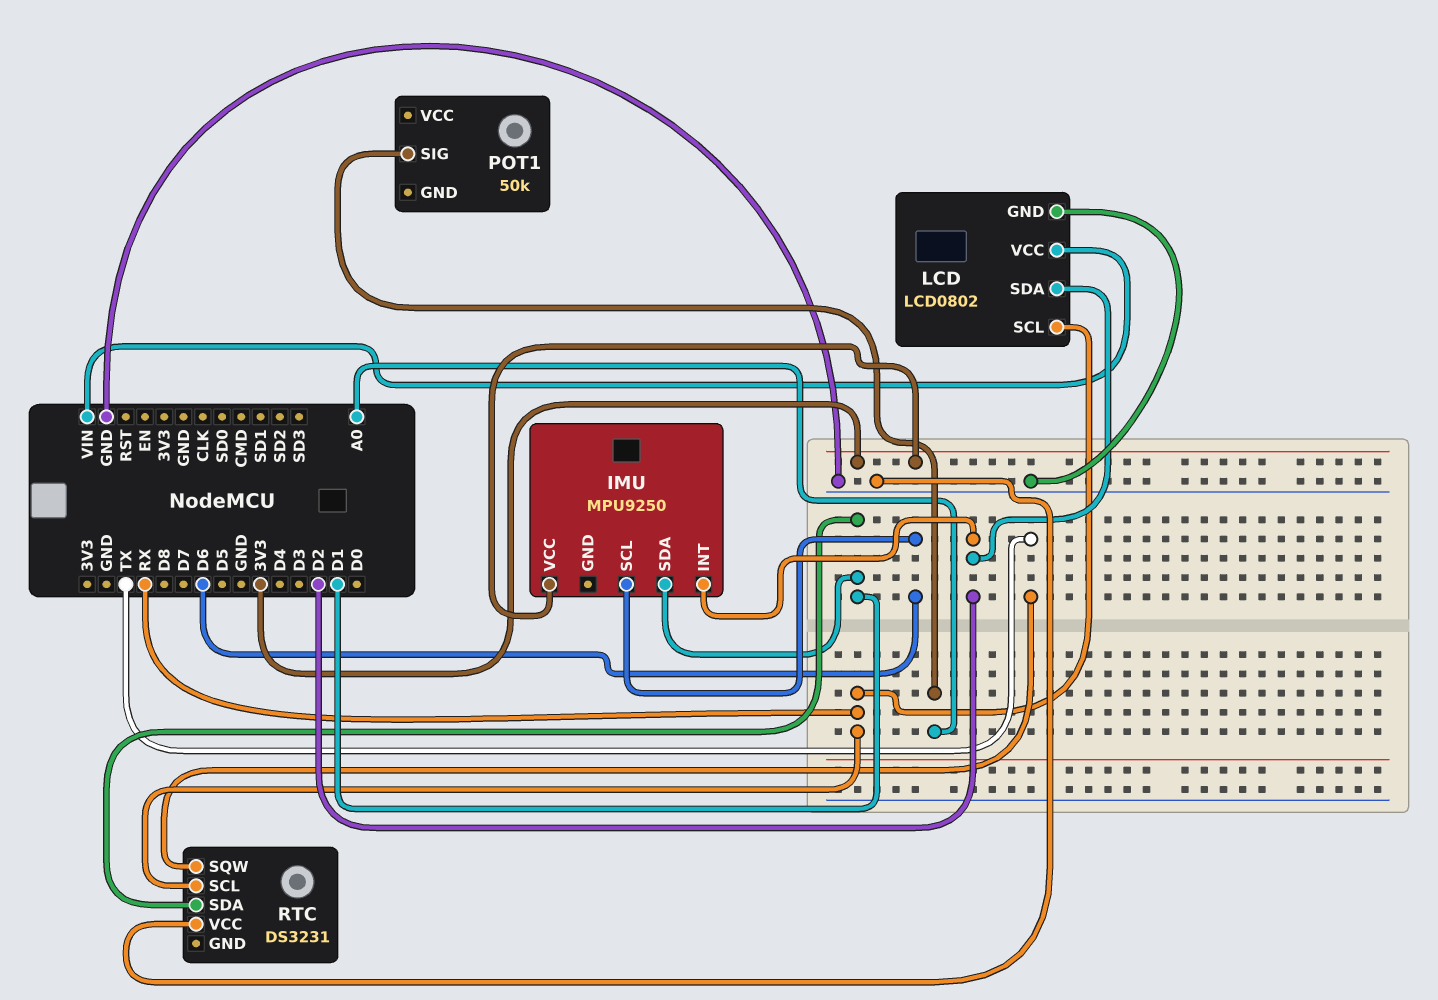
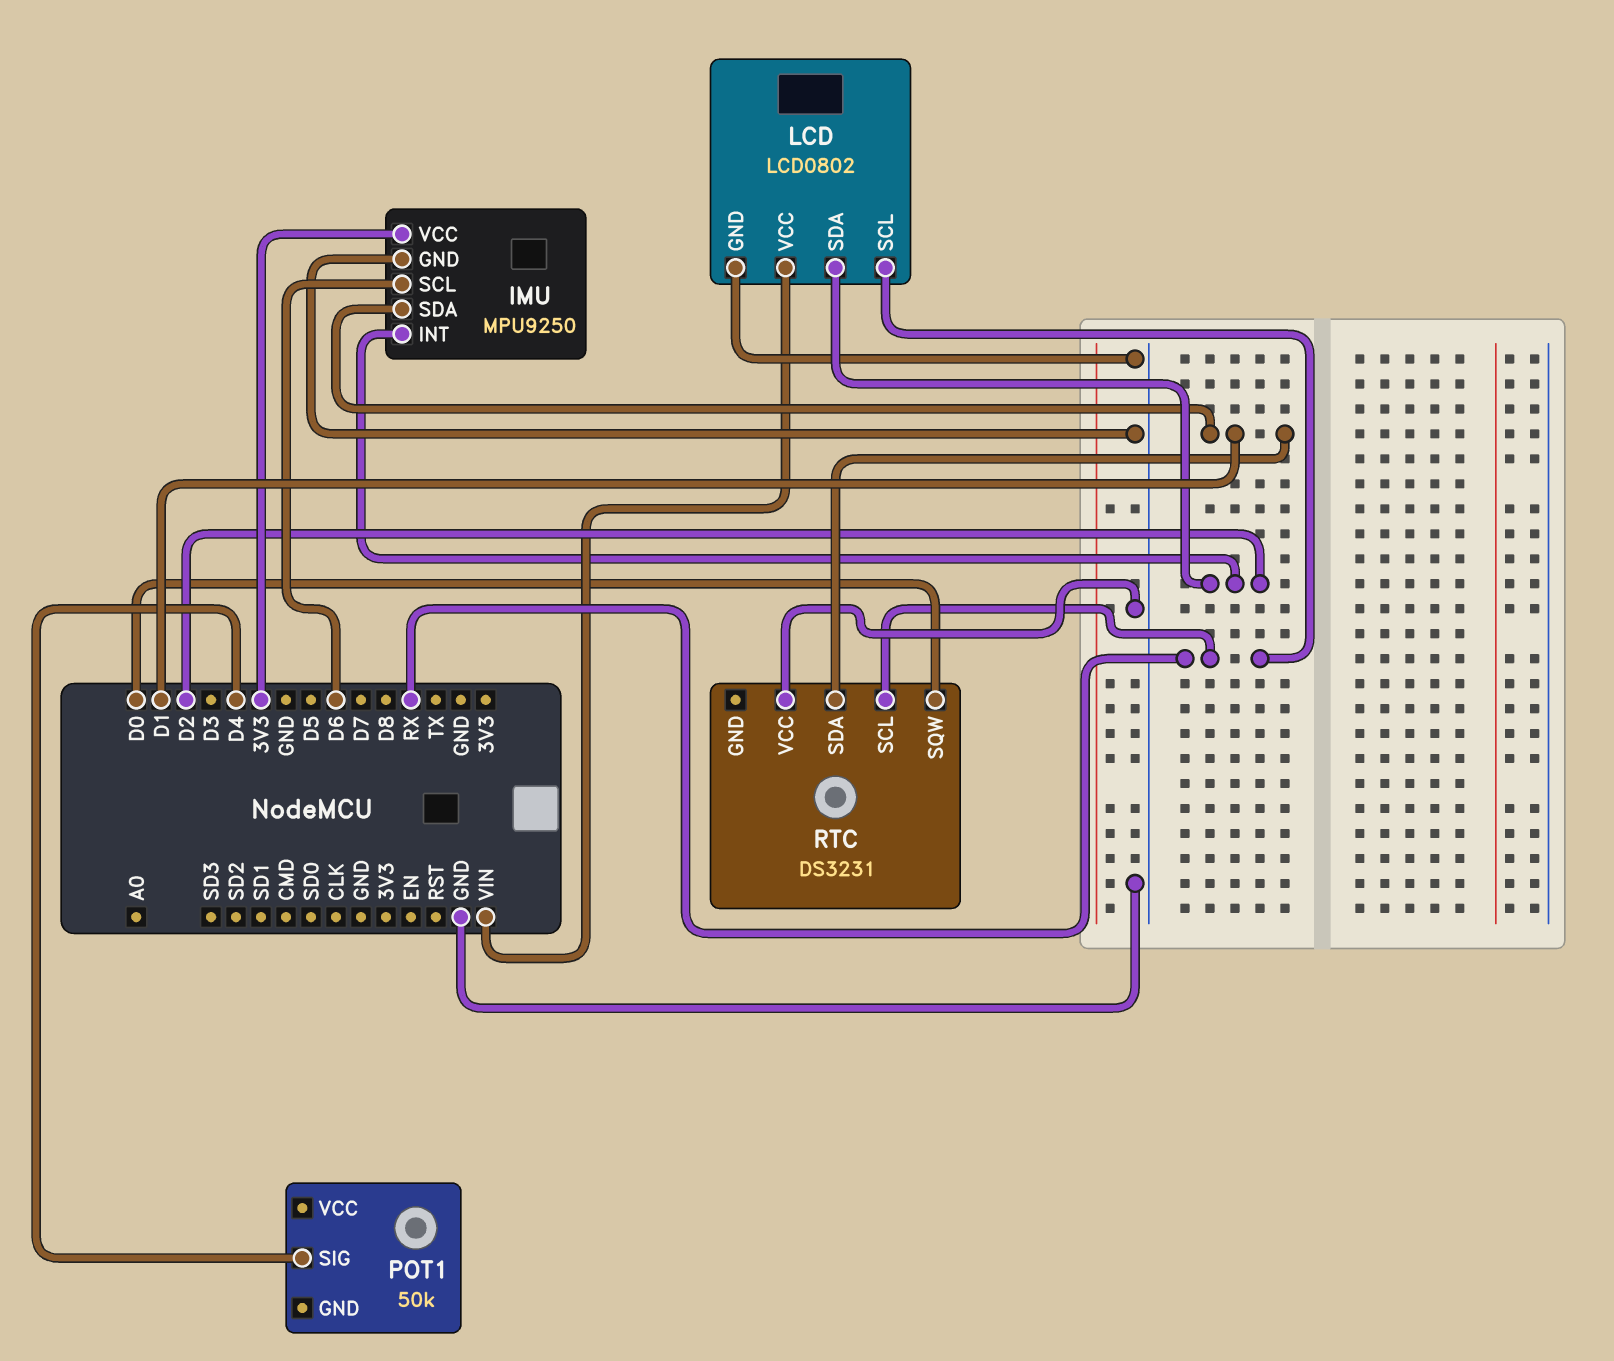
IMU pin GND: none -> GND
POT1 pin SIG: A0 -> D4
RTC pin SQW: TX -> D0

